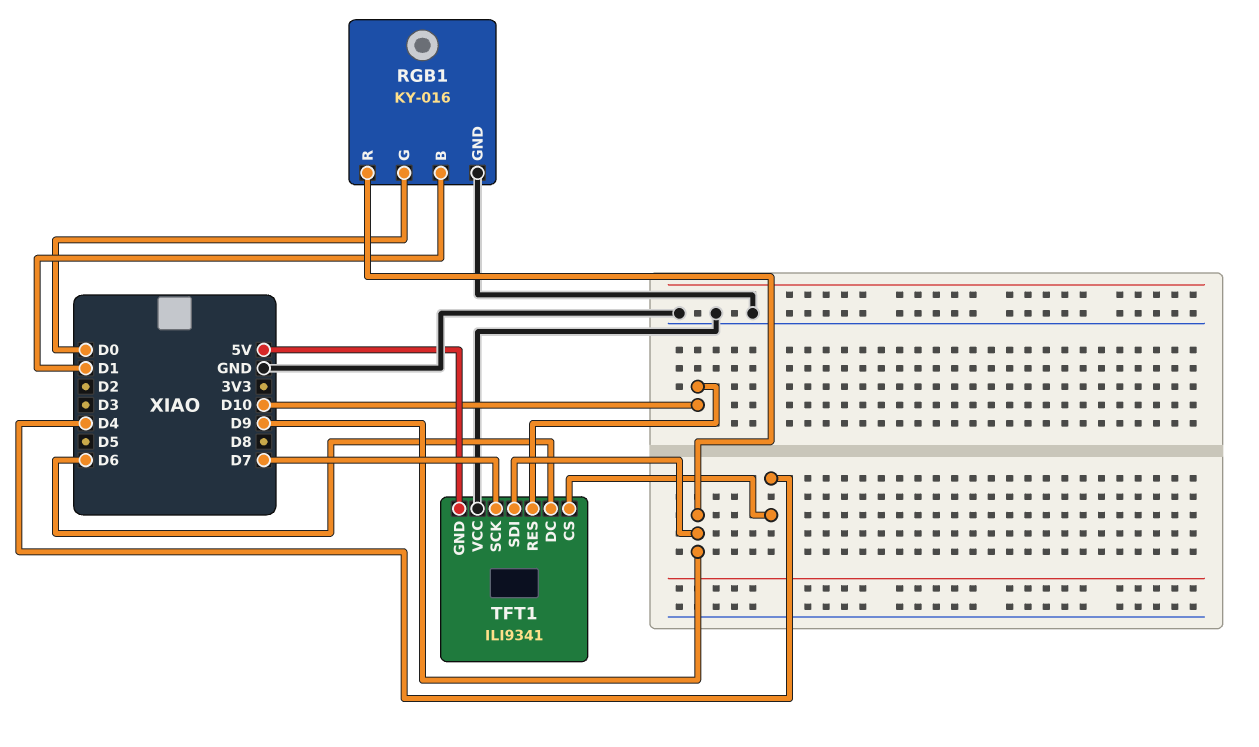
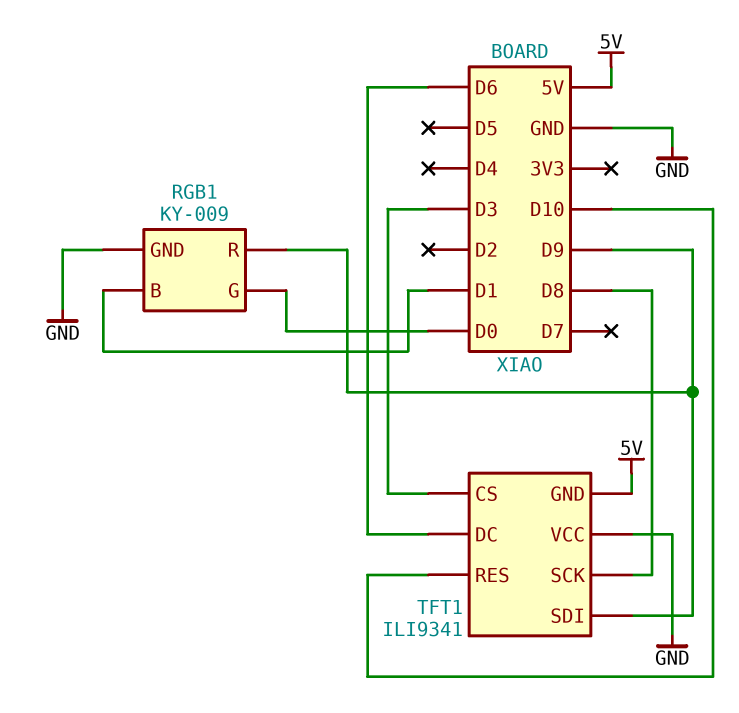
RGB1: KY-016 -> KY-009
TFT1 pin CS: D4 -> D3
TFT1 pin SCK: D7 -> D8

